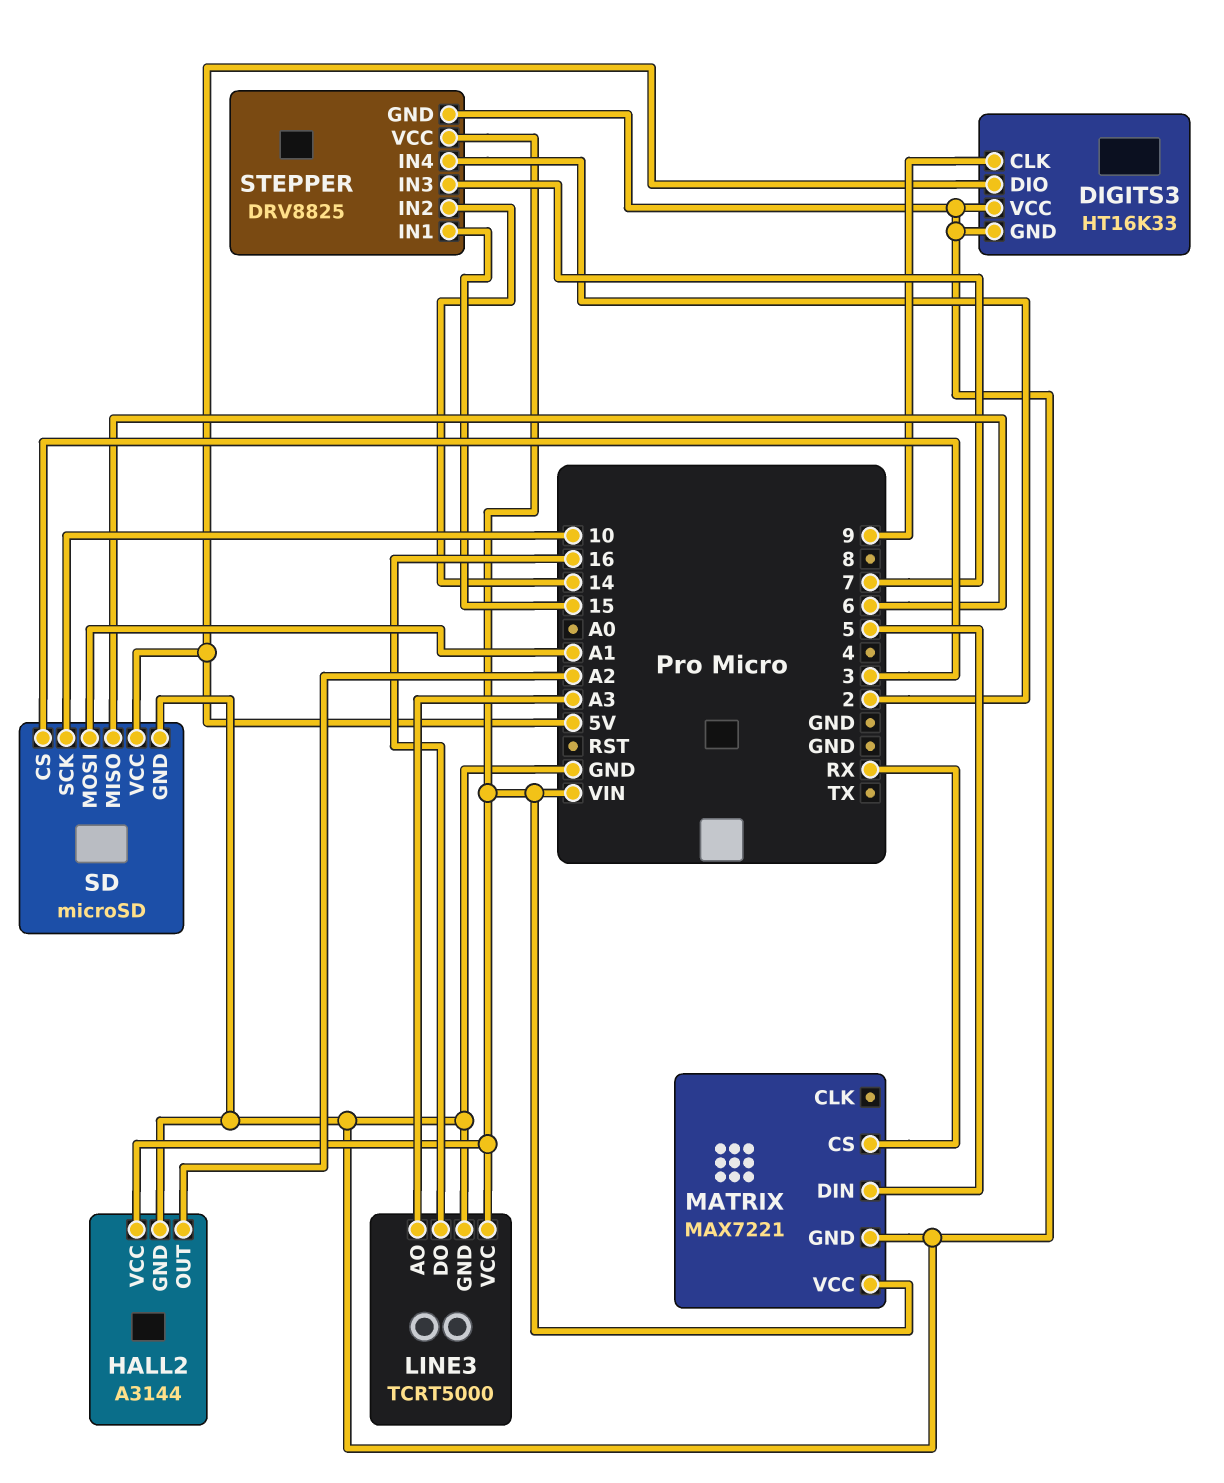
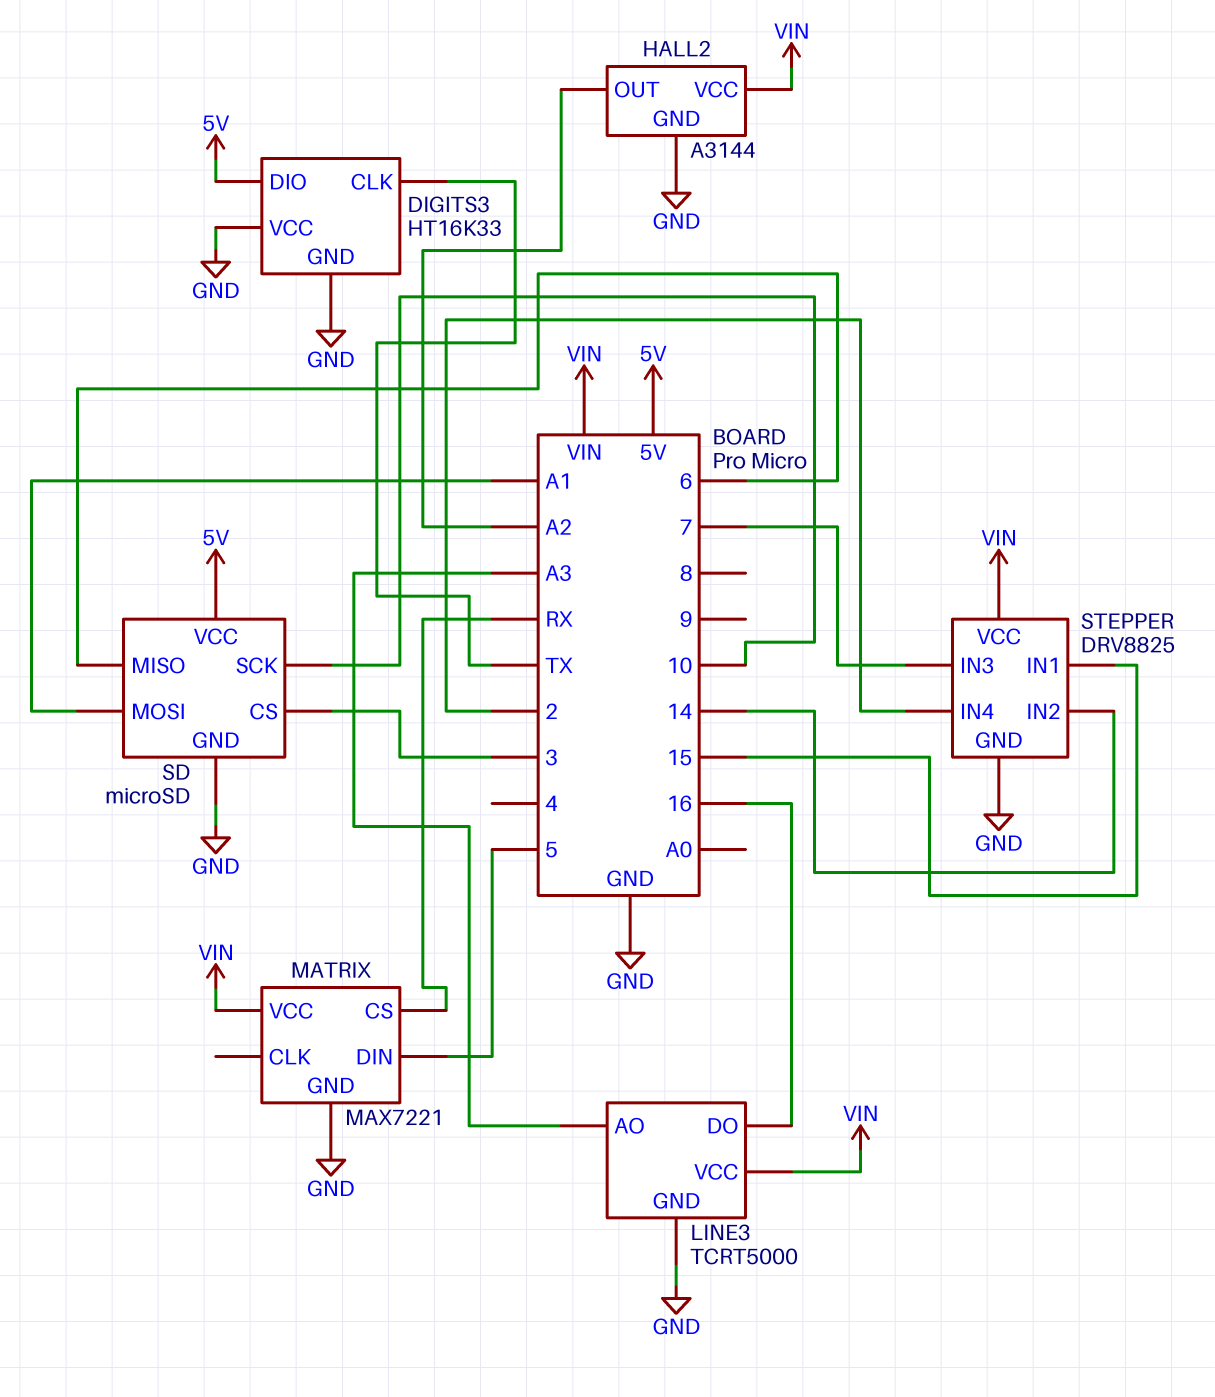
DIGITS3 pin CLK: 9 -> TX

